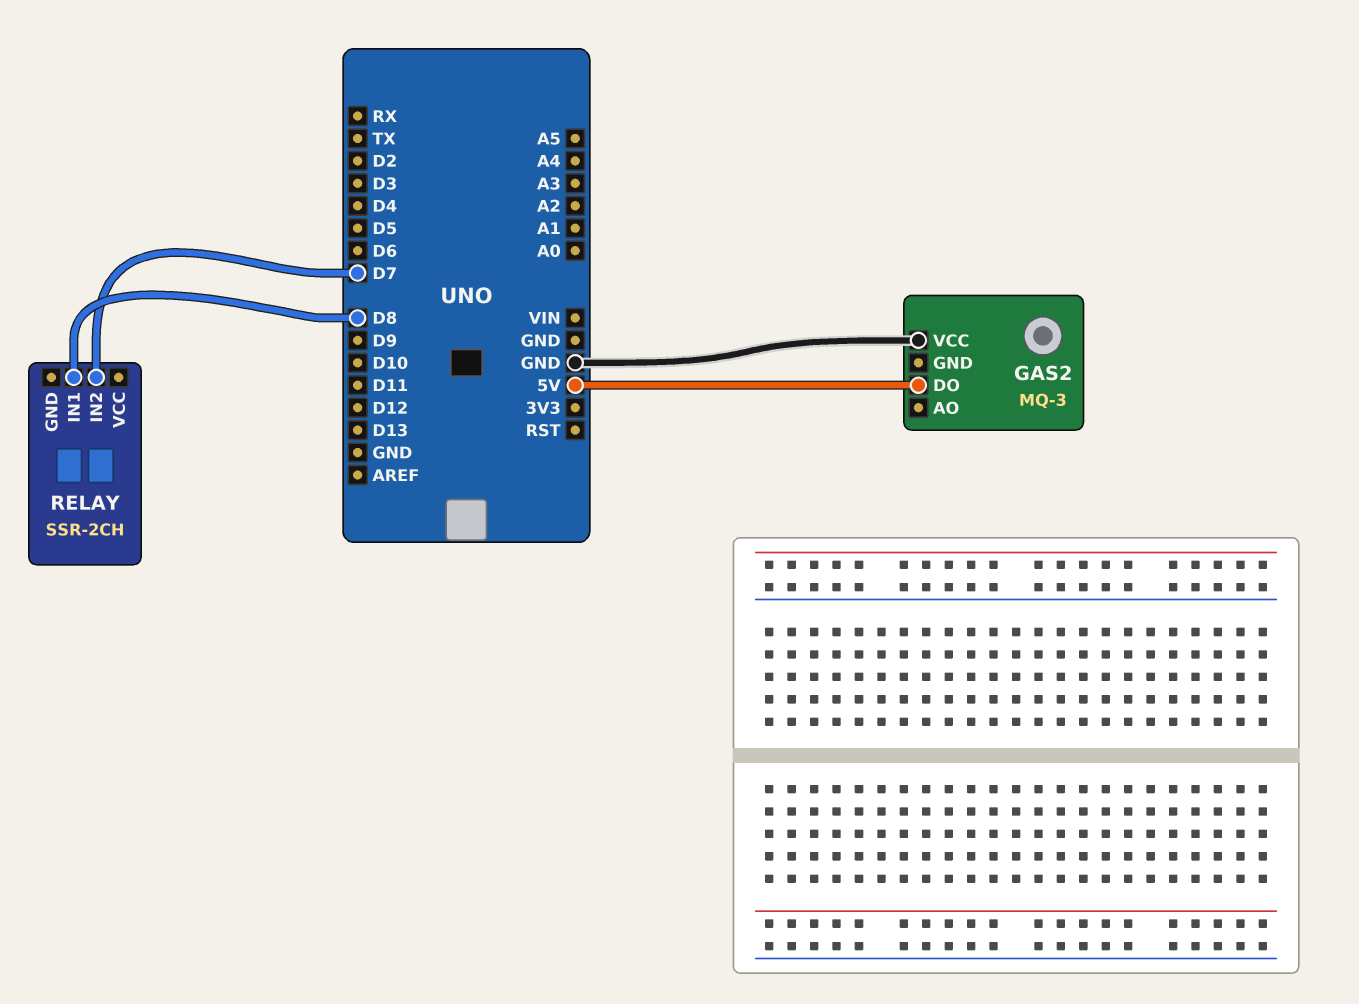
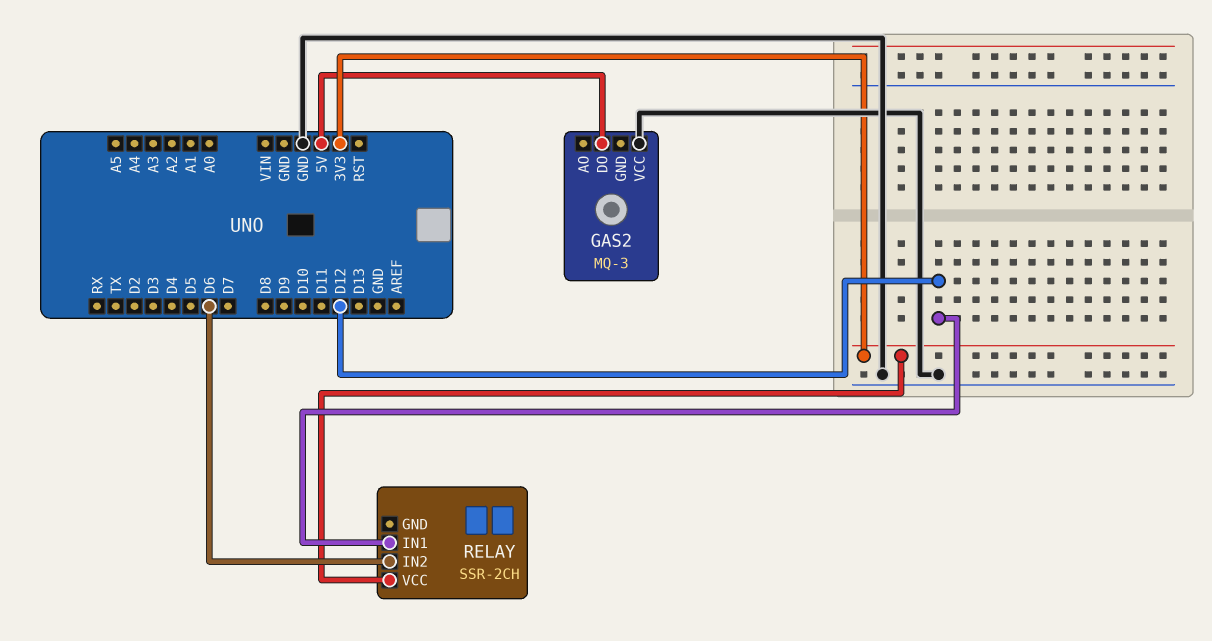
RELAY pin IN1: D8 -> D12
RELAY pin IN2: D7 -> D6
RELAY pin VCC: none -> 3V3

